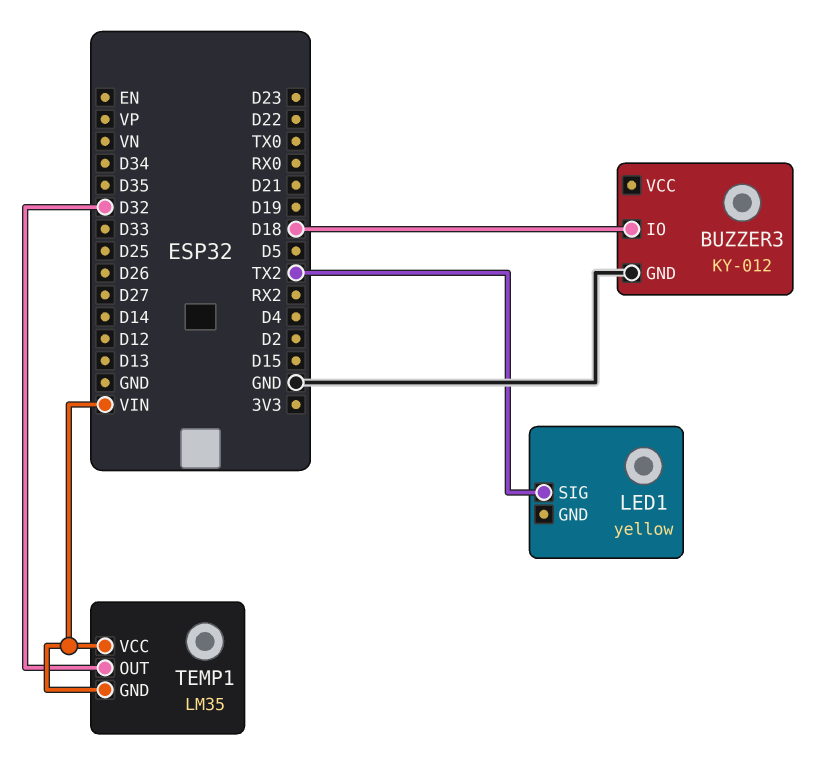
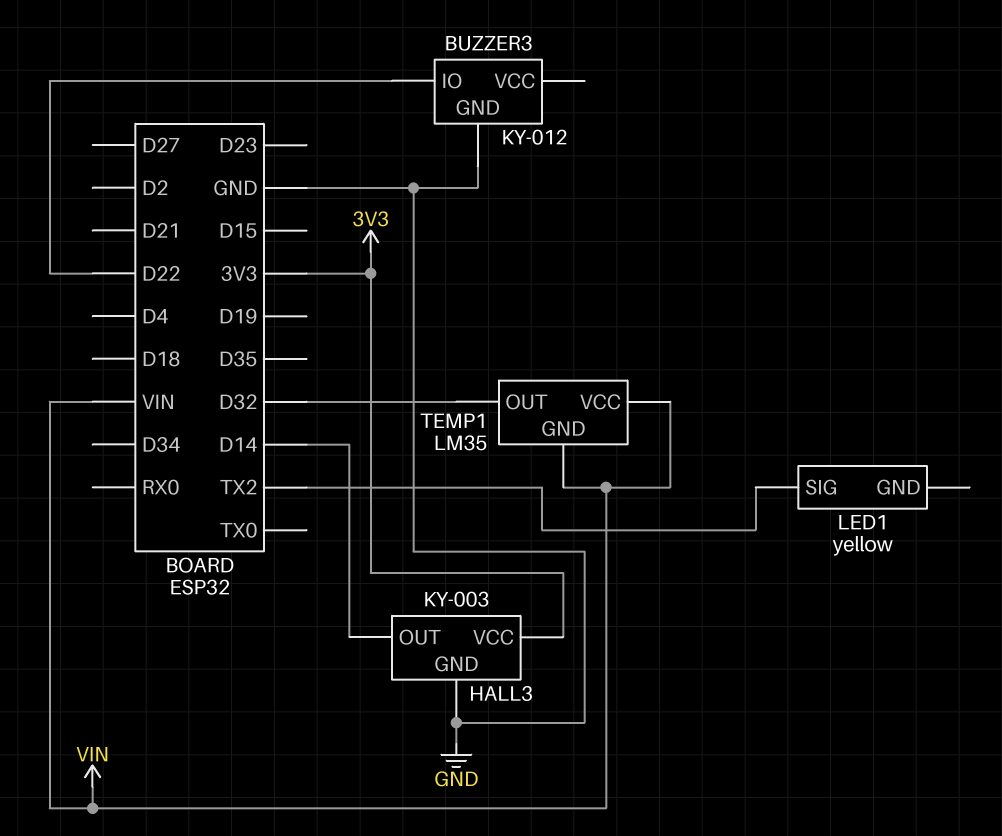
BUZZER3 pin IO: D18 -> D22
HALL3: none -> KY-003
HALL3 pin GND: none -> GND
HALL3 pin OUT: none -> D14
HALL3 pin VCC: none -> 3V3

